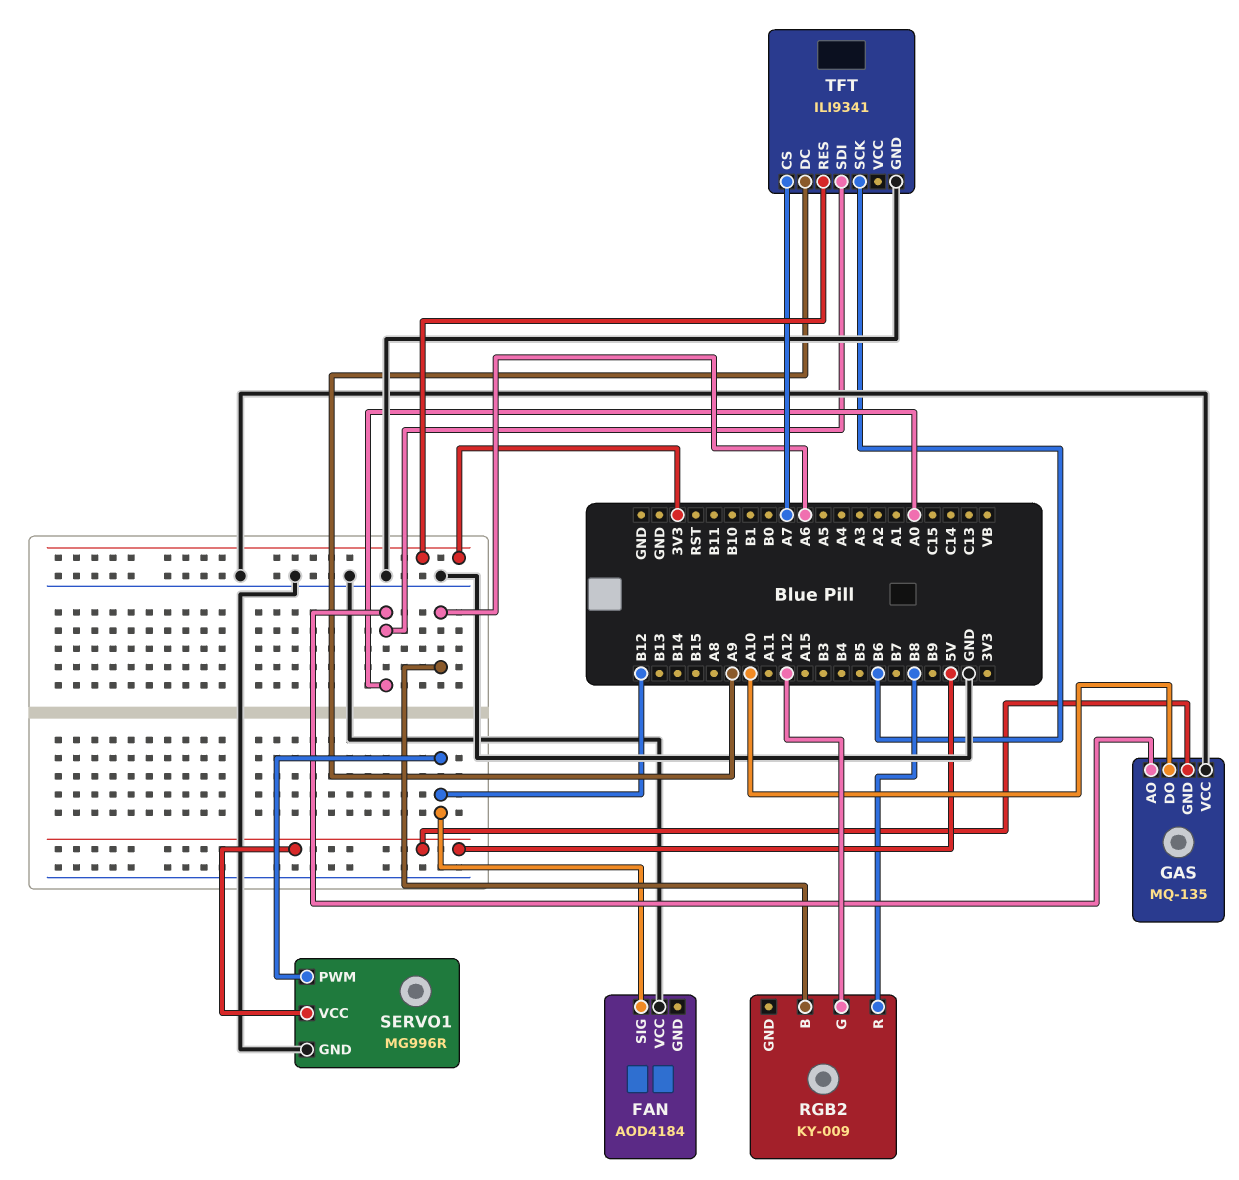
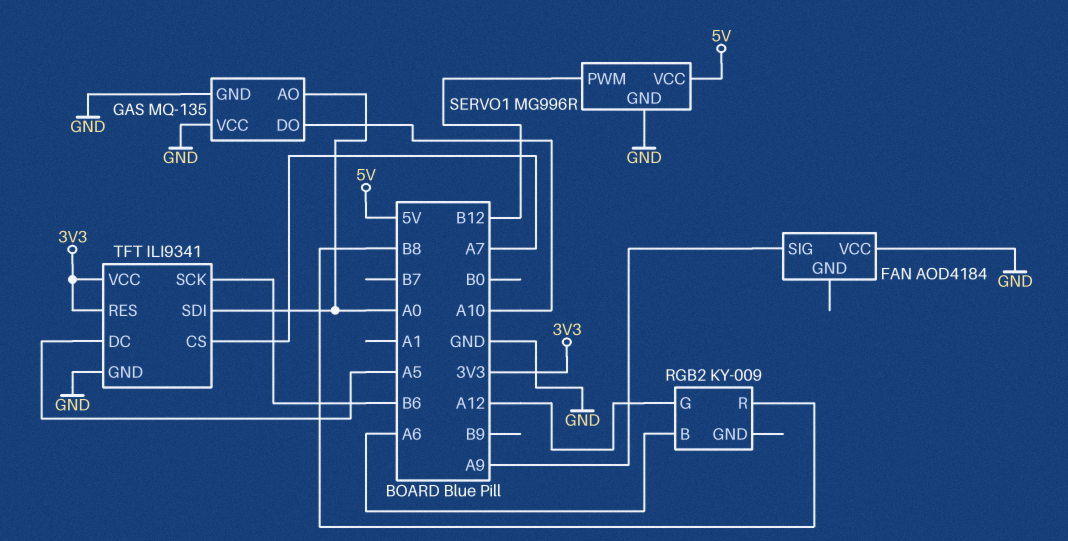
FAN pin SIG: B12 -> A9
GAS pin GND: 5V -> GND
TFT pin DC: A9 -> A5
TFT pin VCC: none -> 3V3

